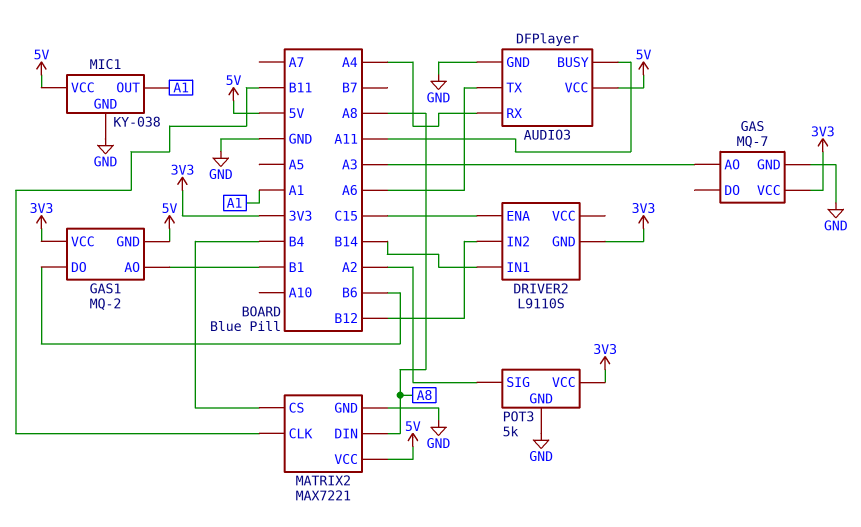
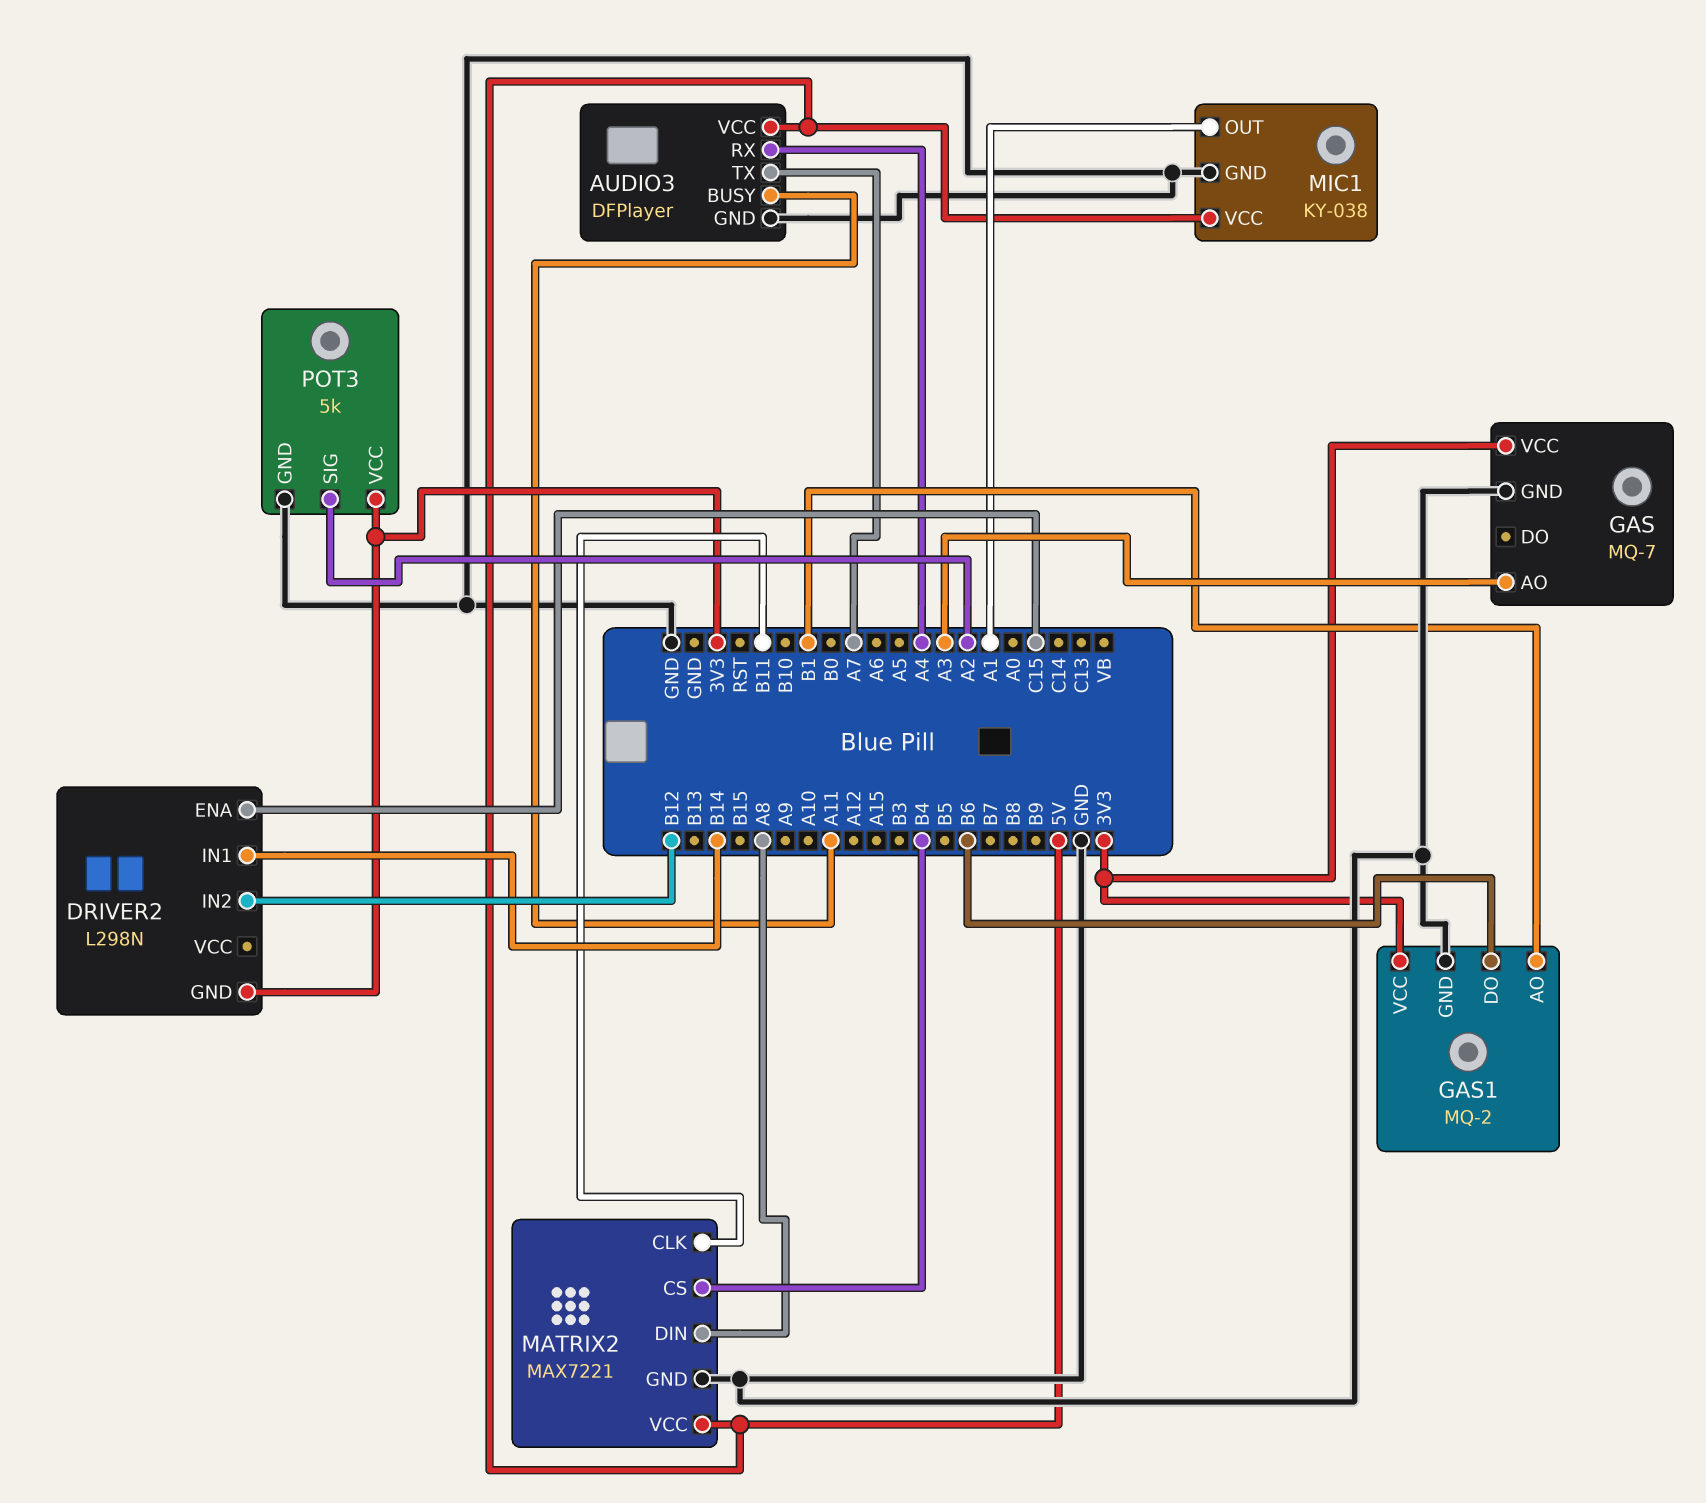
AUDIO3 pin TX: A6 -> A7
DRIVER2: L9110S -> L298N
GAS1 pin GND: 5V -> GND

